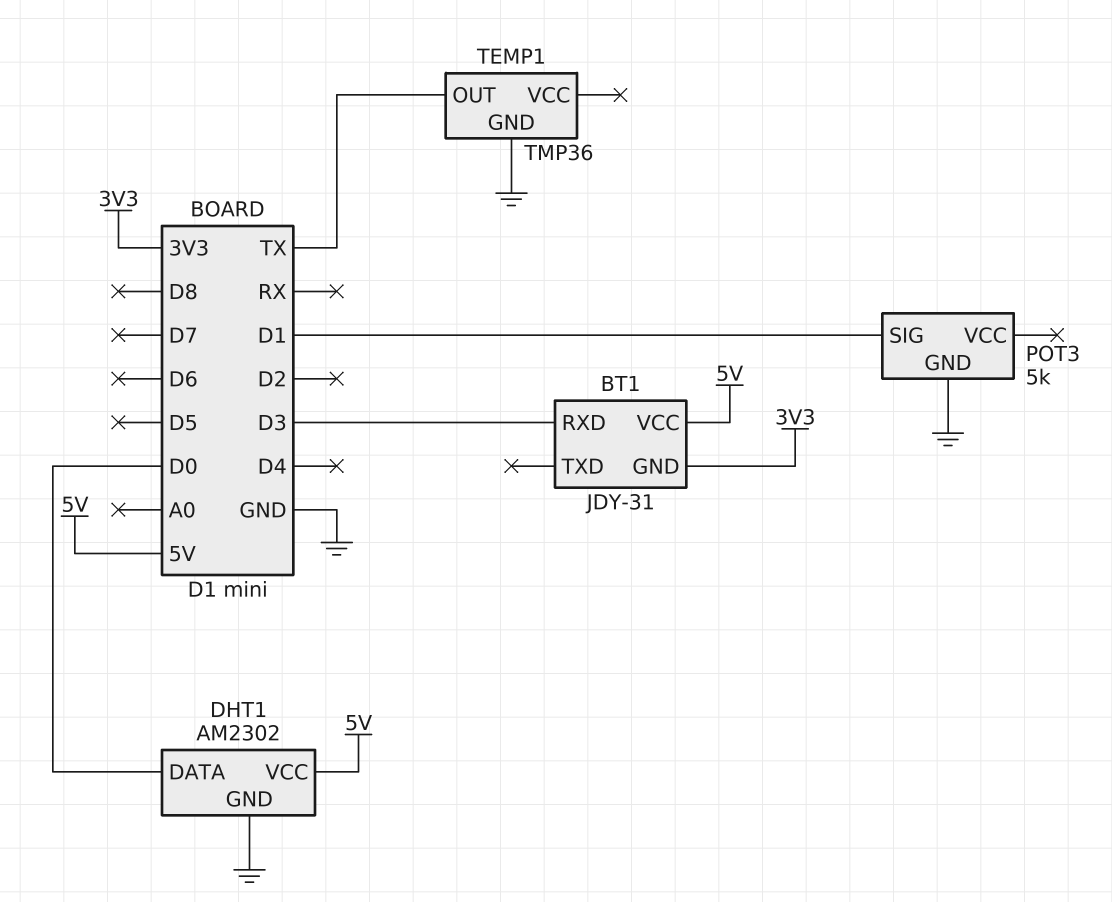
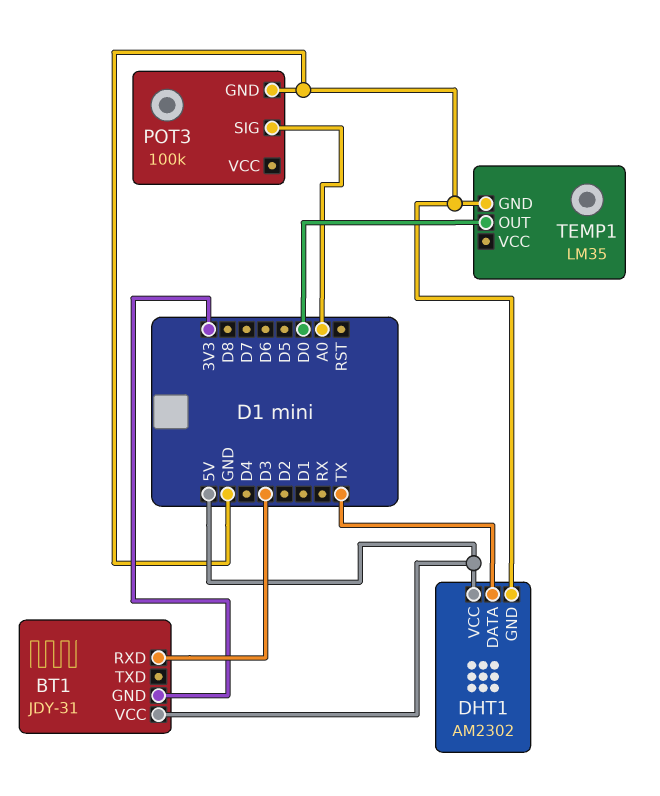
DHT1 pin DATA: D0 -> TX
POT3: 5k -> 100k
POT3 pin SIG: D1 -> A0
TEMP1: TMP36 -> LM35
TEMP1 pin OUT: TX -> D0

